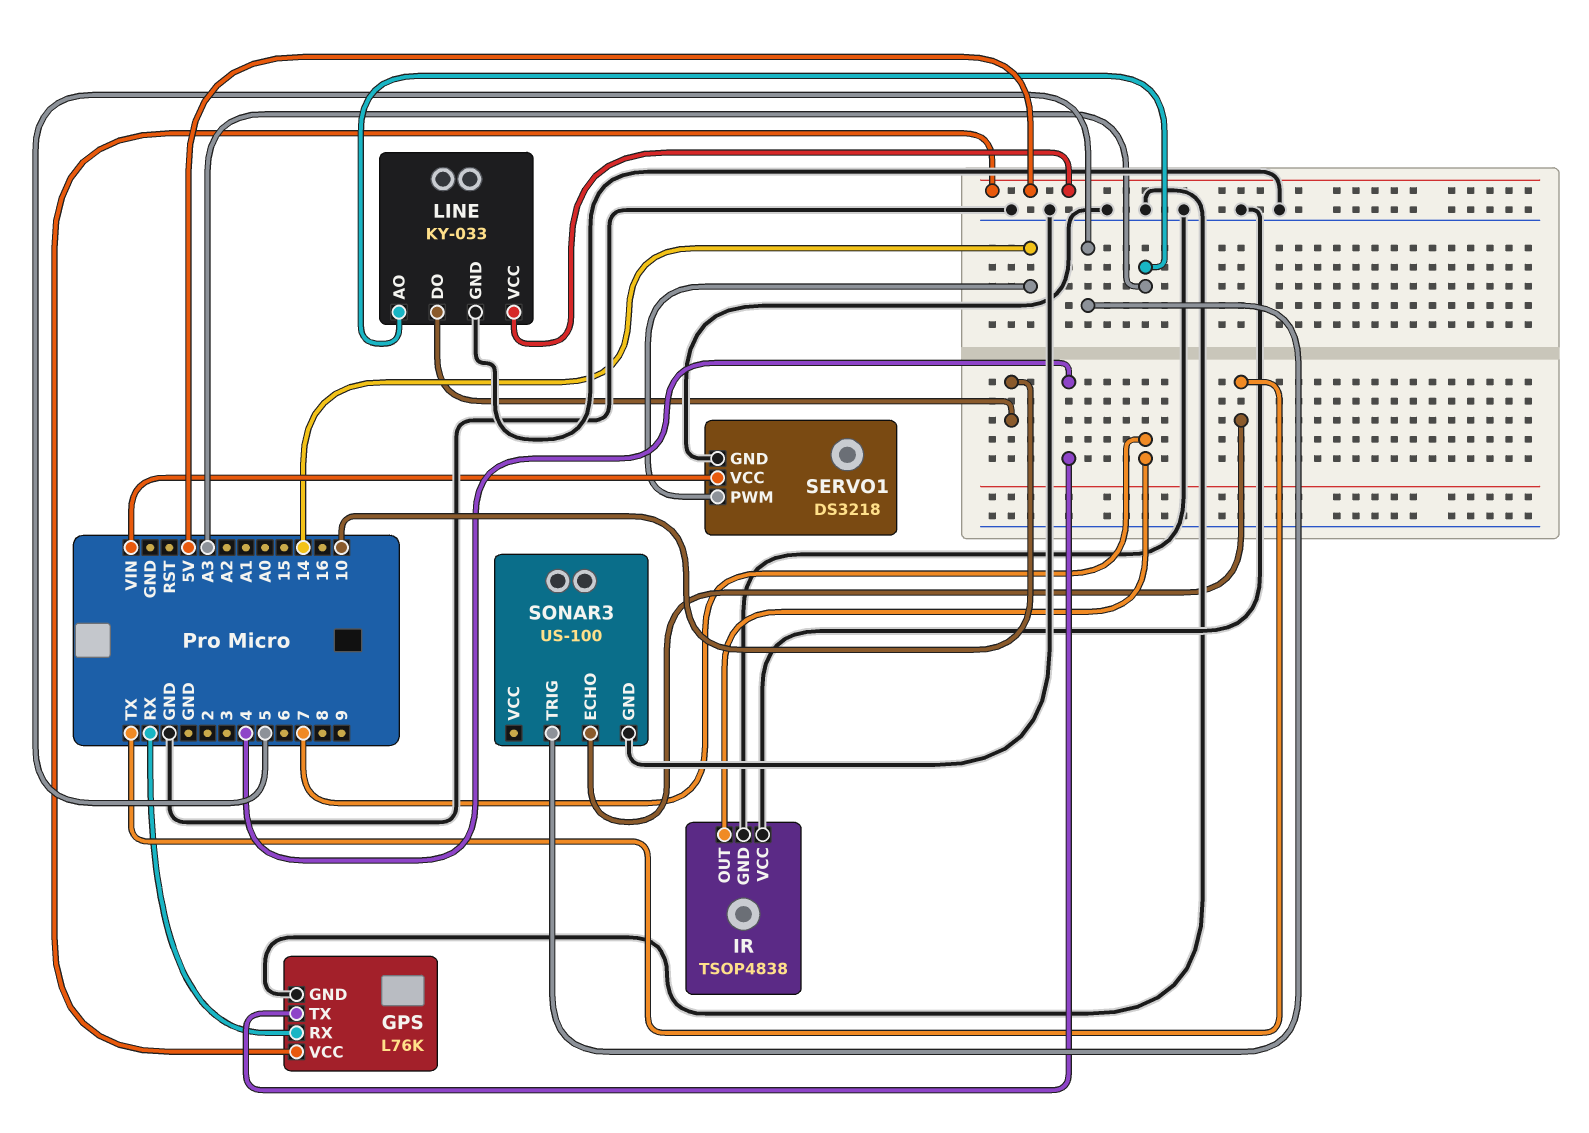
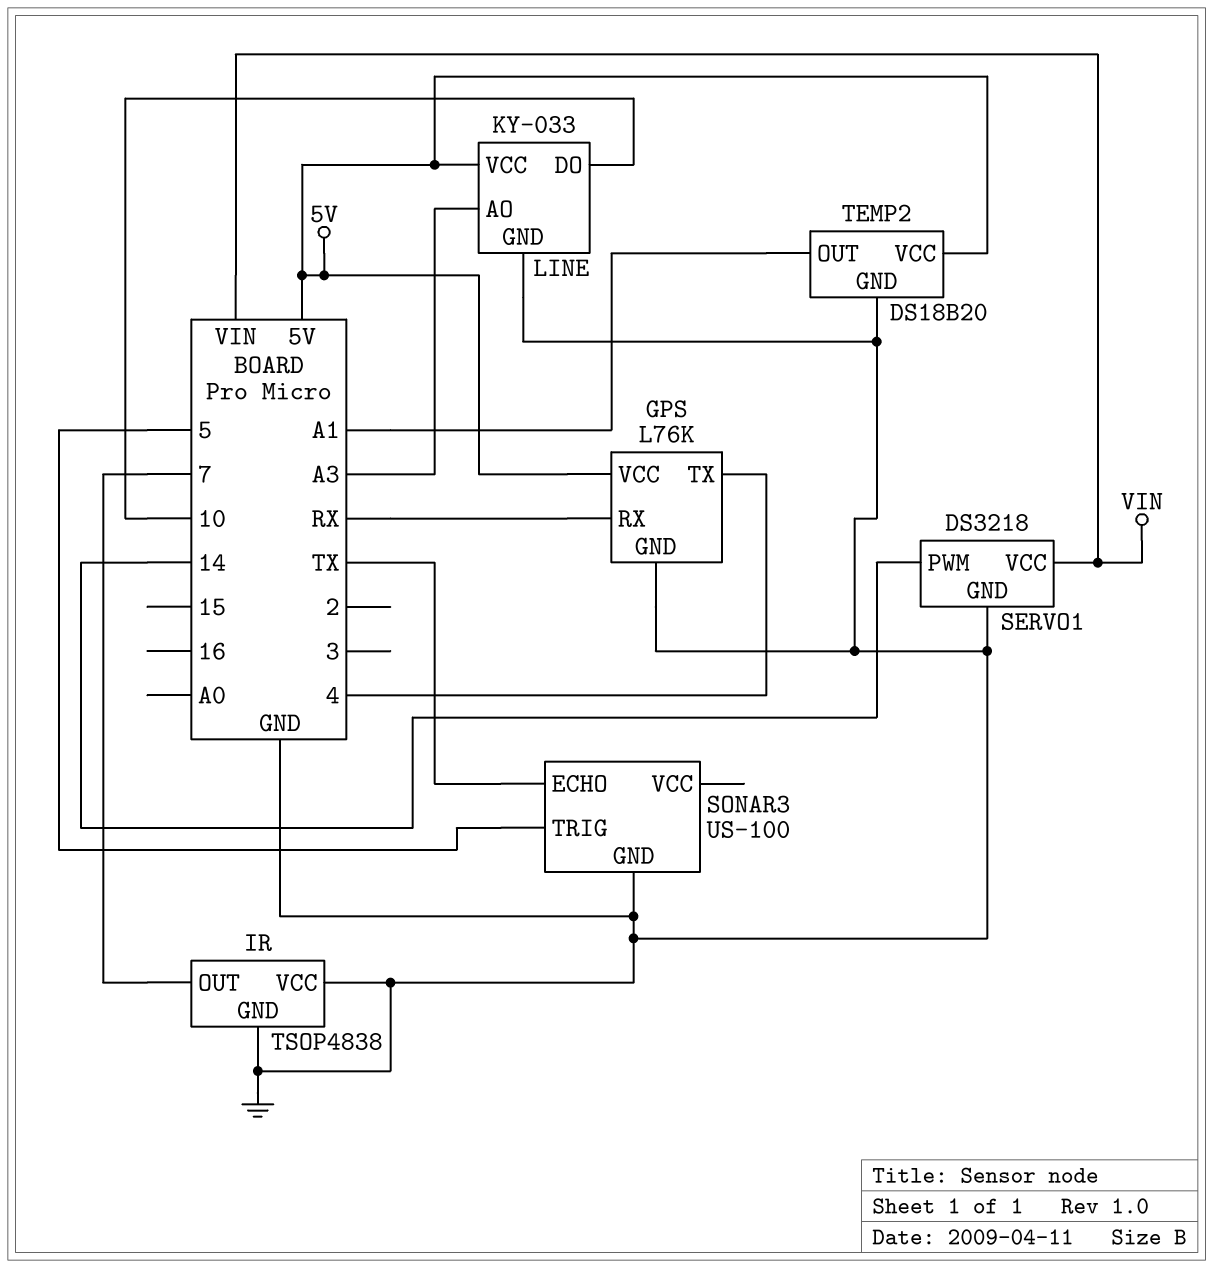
TEMP2: none -> DS18B20
TEMP2 pin GND: none -> GND
TEMP2 pin OUT: none -> A1
TEMP2 pin VCC: none -> 5V

